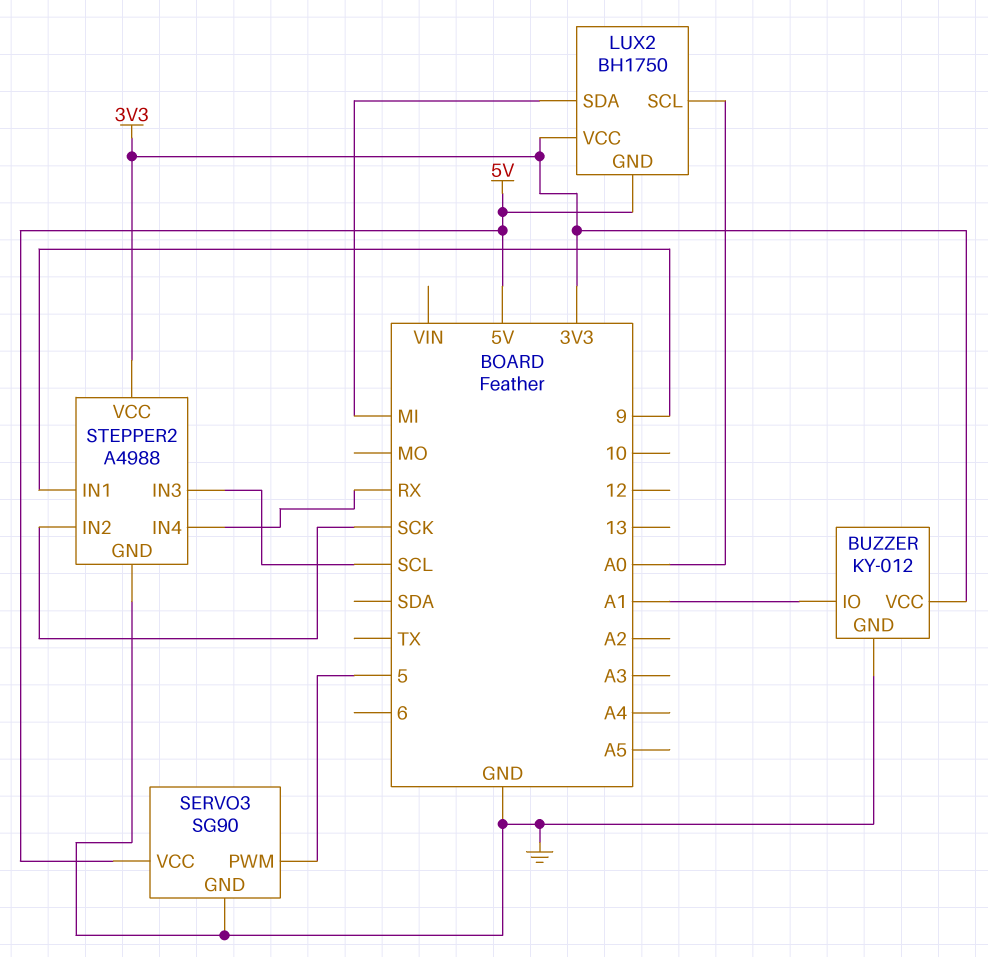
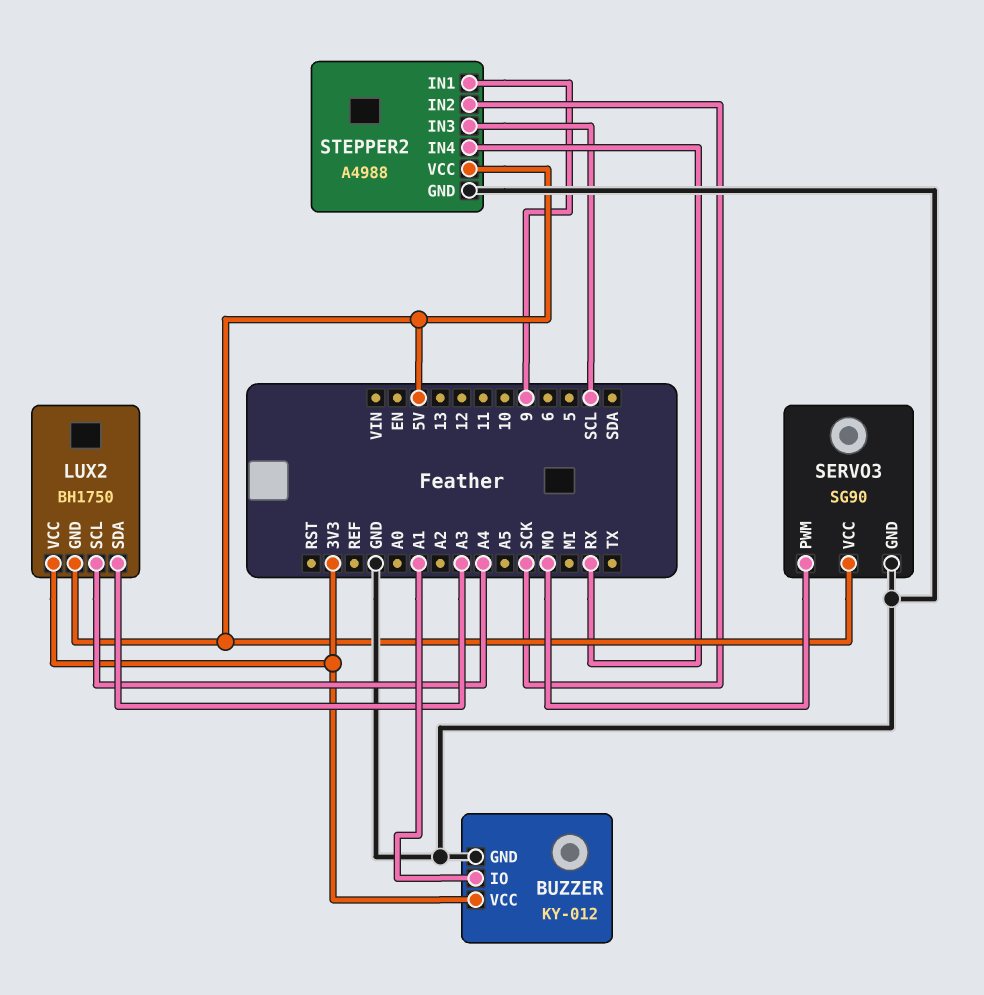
LUX2 pin SCL: A0 -> A4
LUX2 pin SDA: MI -> A3
SERVO3 pin PWM: 5 -> MO
STEPPER2 pin VCC: 3V3 -> 5V

